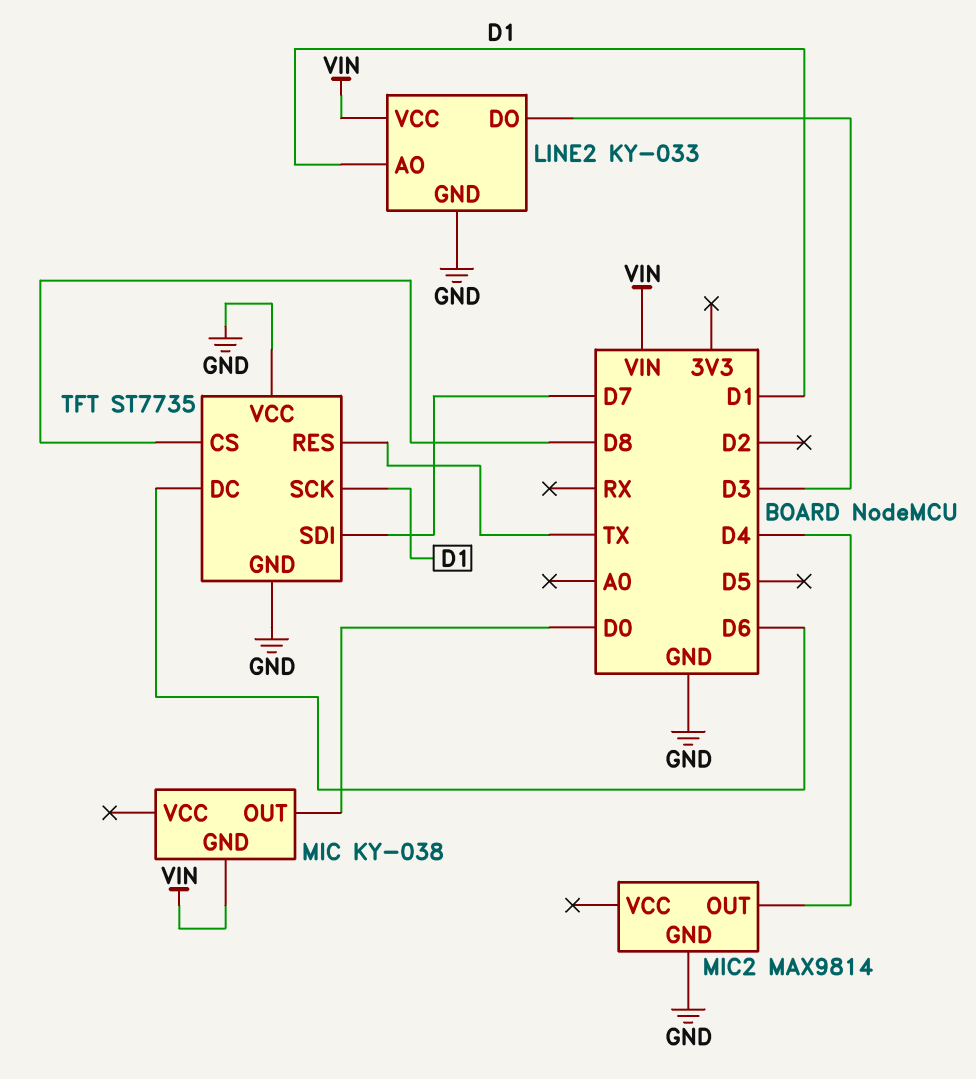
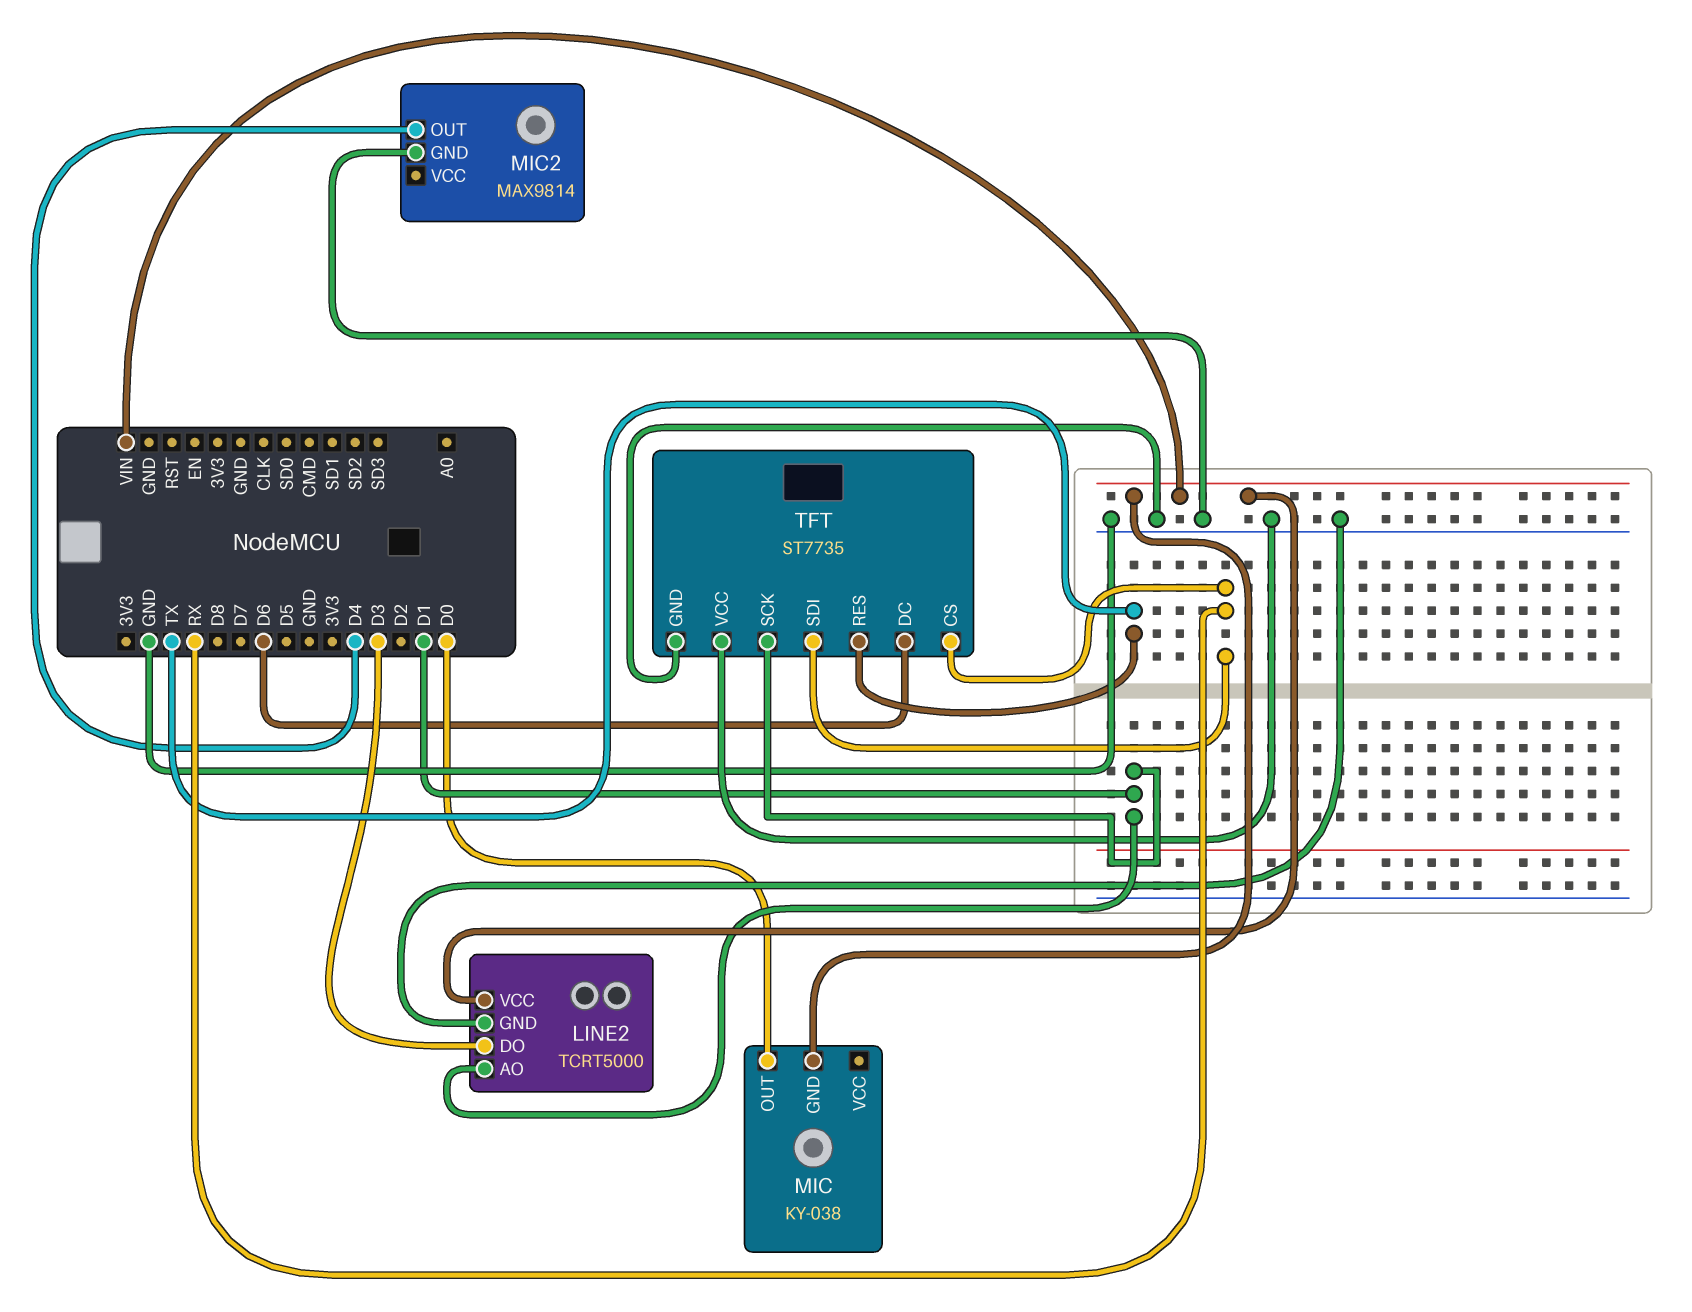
LINE2: KY-033 -> TCRT5000
TFT pin CS: D8 -> RX
TFT pin SDI: D7 -> RX

